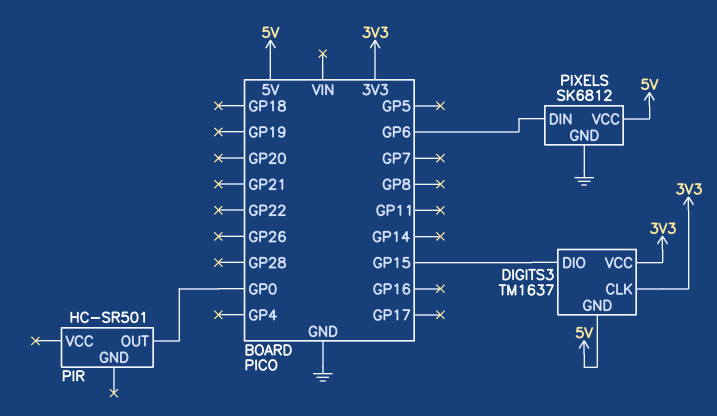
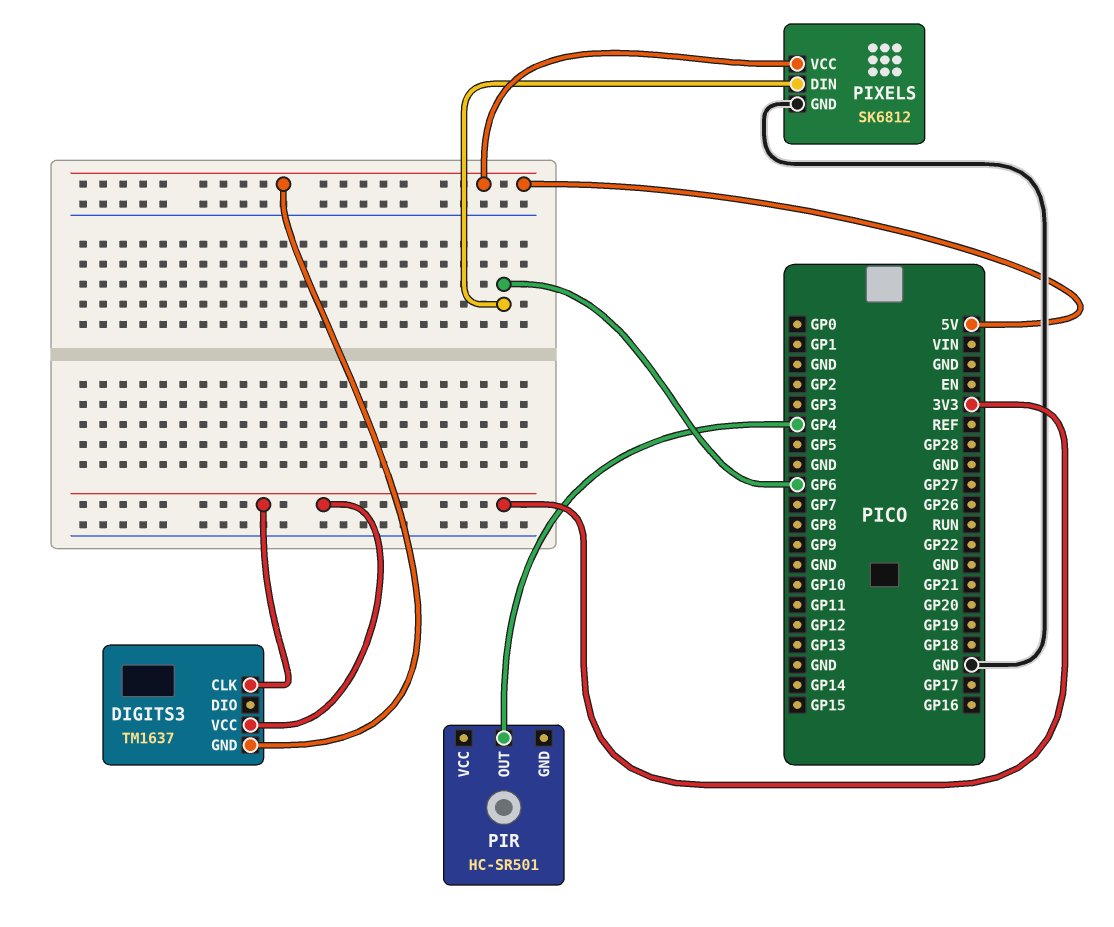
DIGITS3 pin DIO: GP15 -> none
PIR pin OUT: GP0 -> GP4

